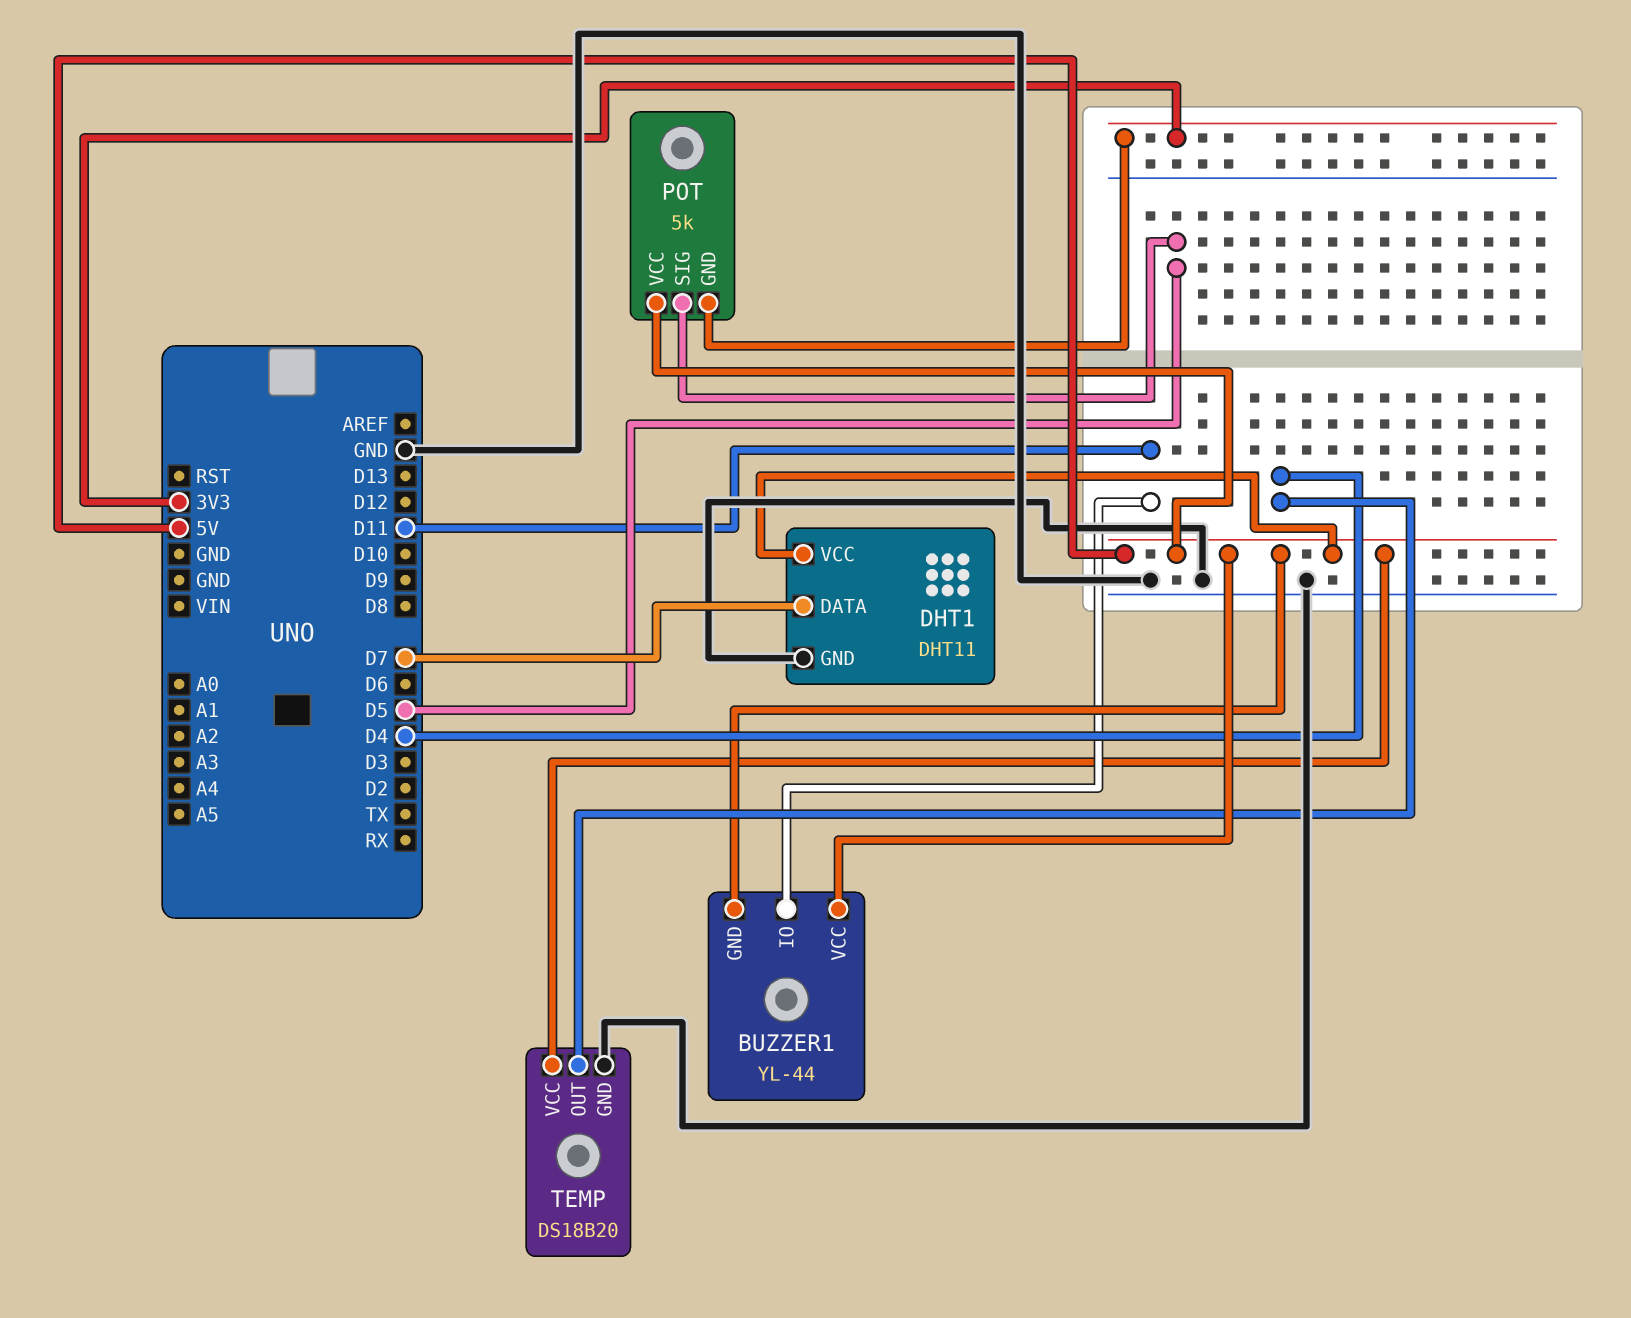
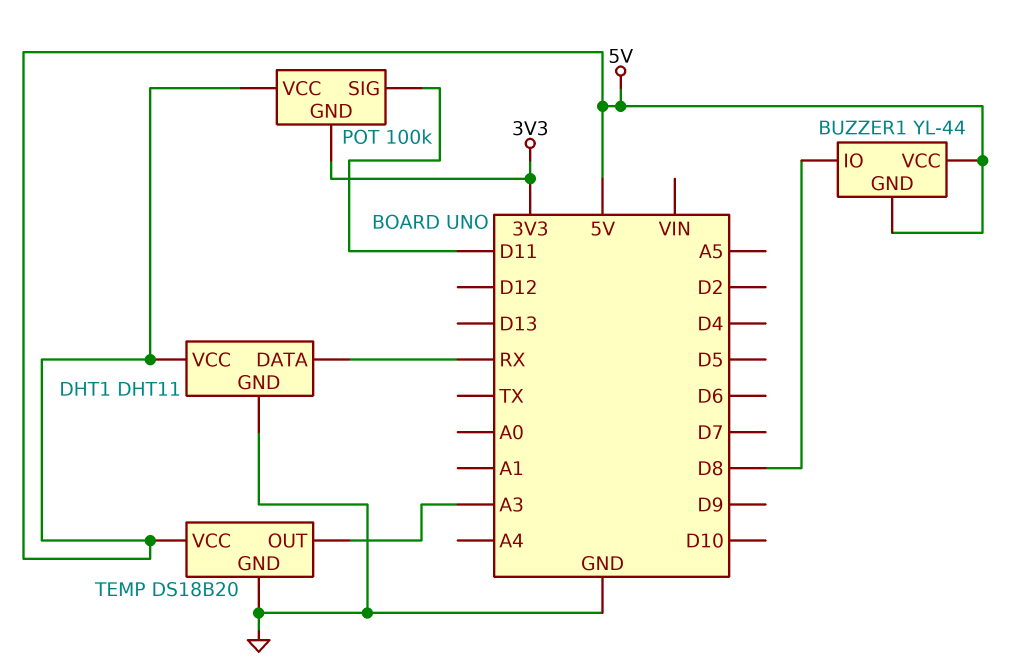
BUZZER1 pin IO: D11 -> D8
DHT1 pin DATA: D7 -> RX
POT: 5k -> 100k
POT pin SIG: D5 -> D11
TEMP pin OUT: D4 -> A3

